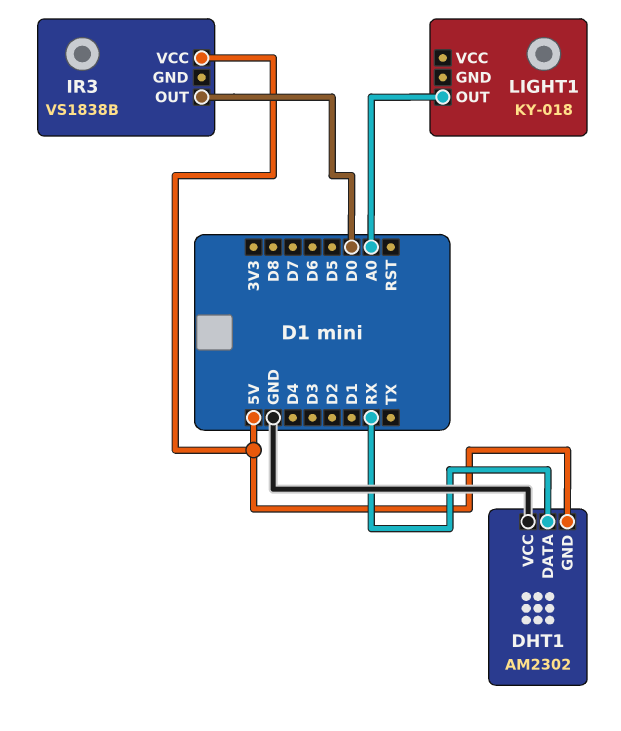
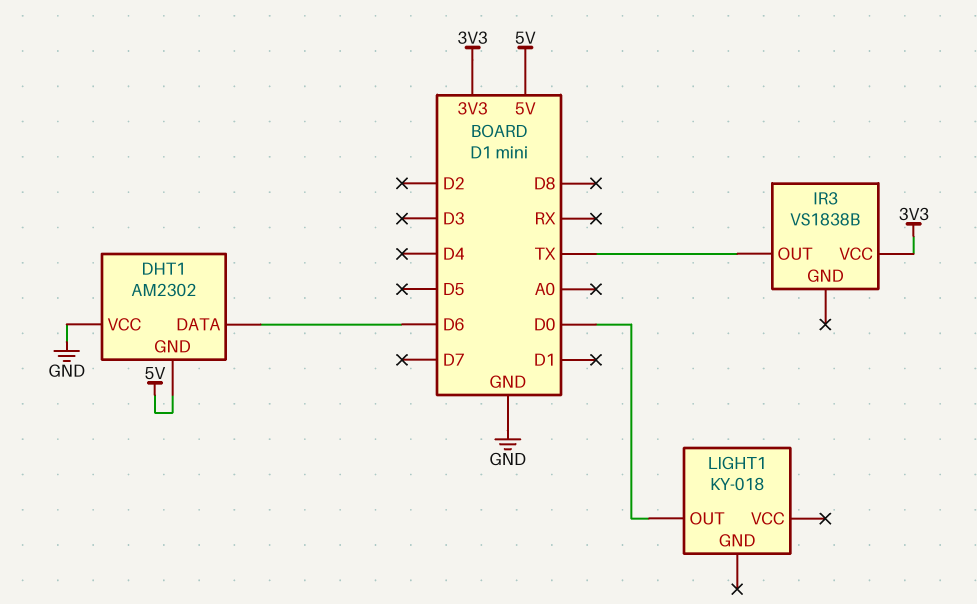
DHT1 pin DATA: RX -> D6
IR3 pin OUT: D0 -> TX
IR3 pin VCC: 5V -> 3V3
LIGHT1 pin OUT: A0 -> D0

